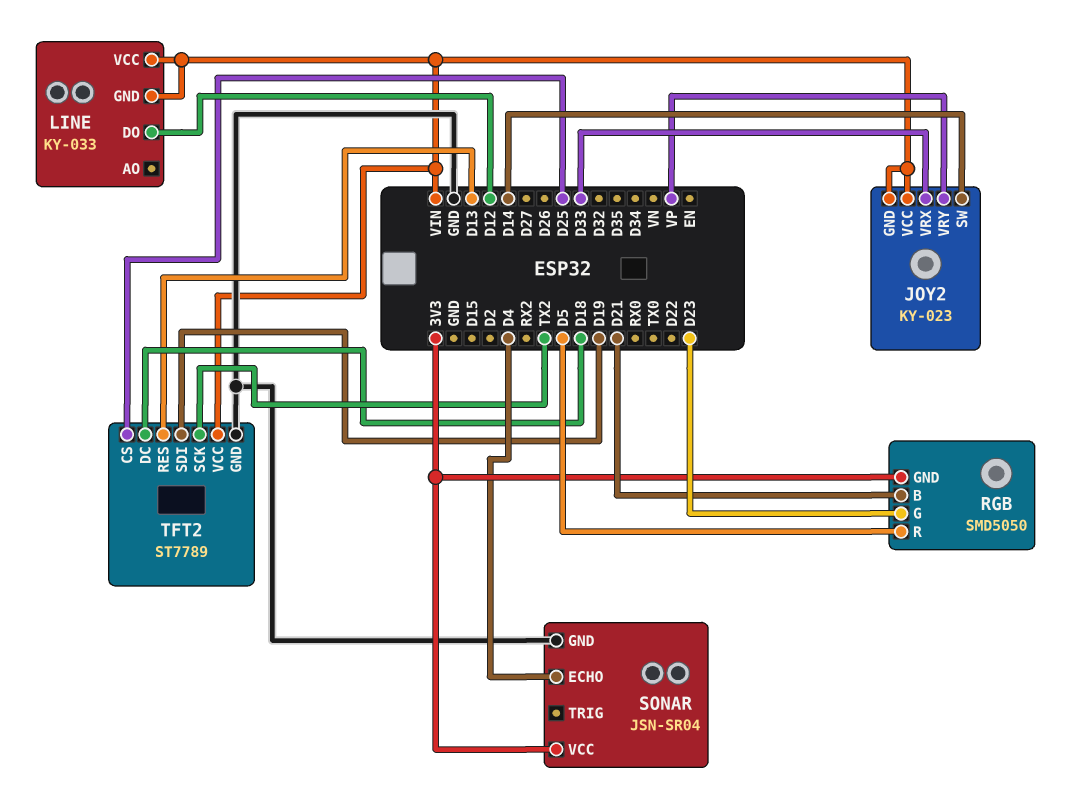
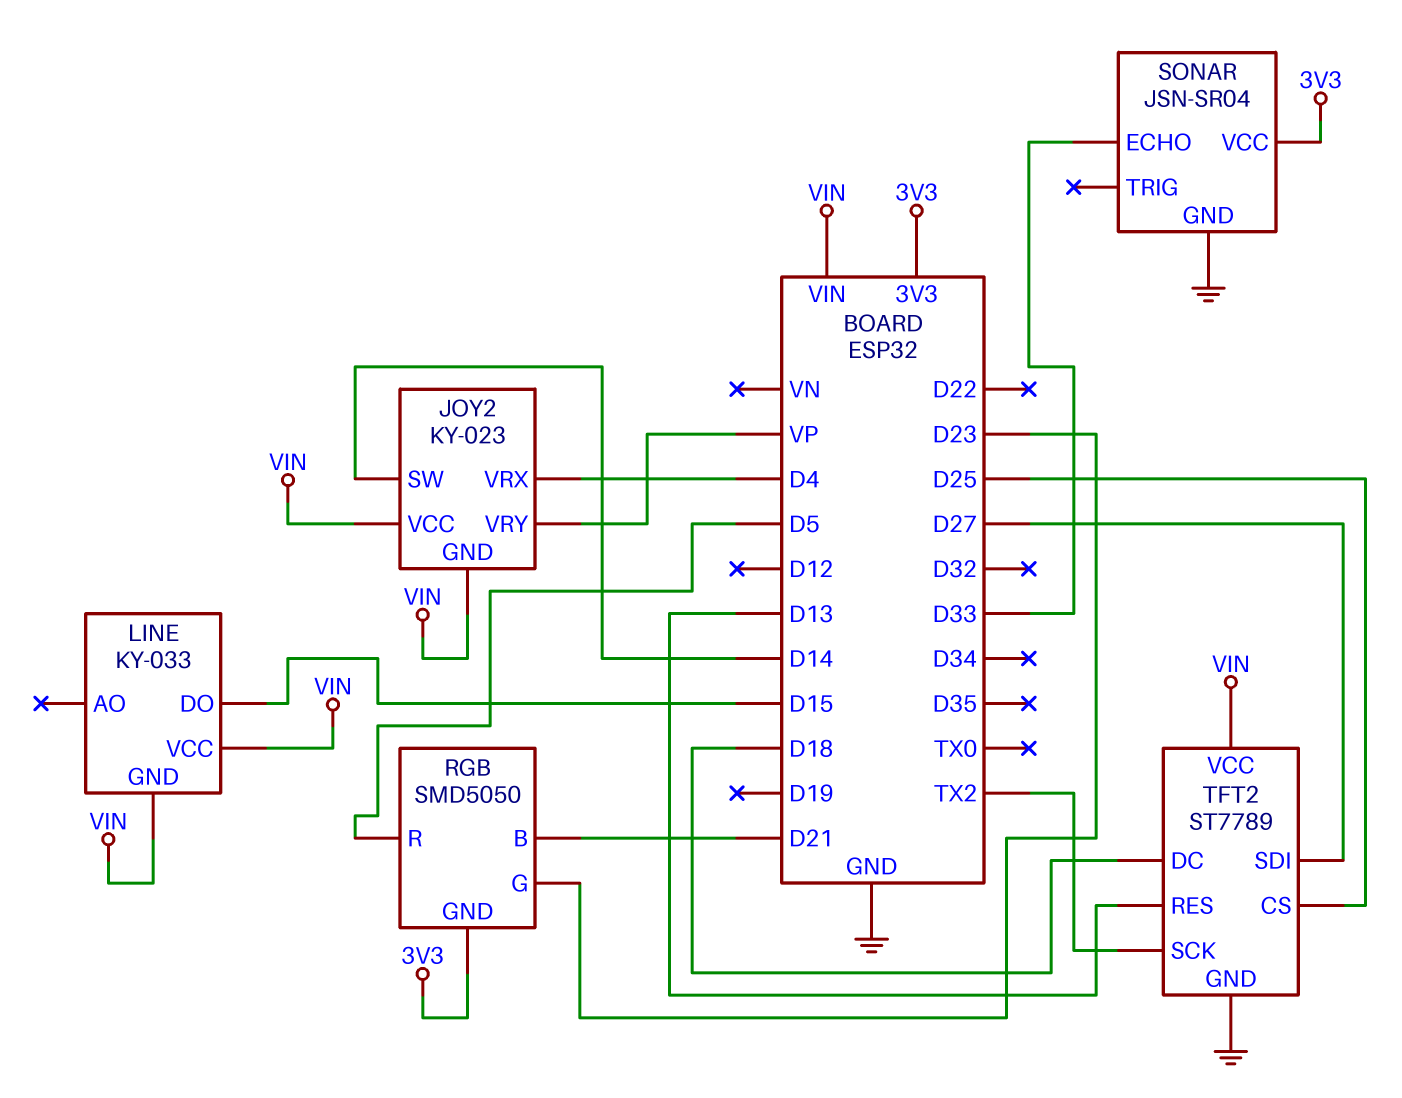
JOY2 pin VRX: D33 -> D4
LINE pin DO: D12 -> D15
SONAR pin ECHO: D4 -> D33
TFT2 pin SDI: D19 -> D27

